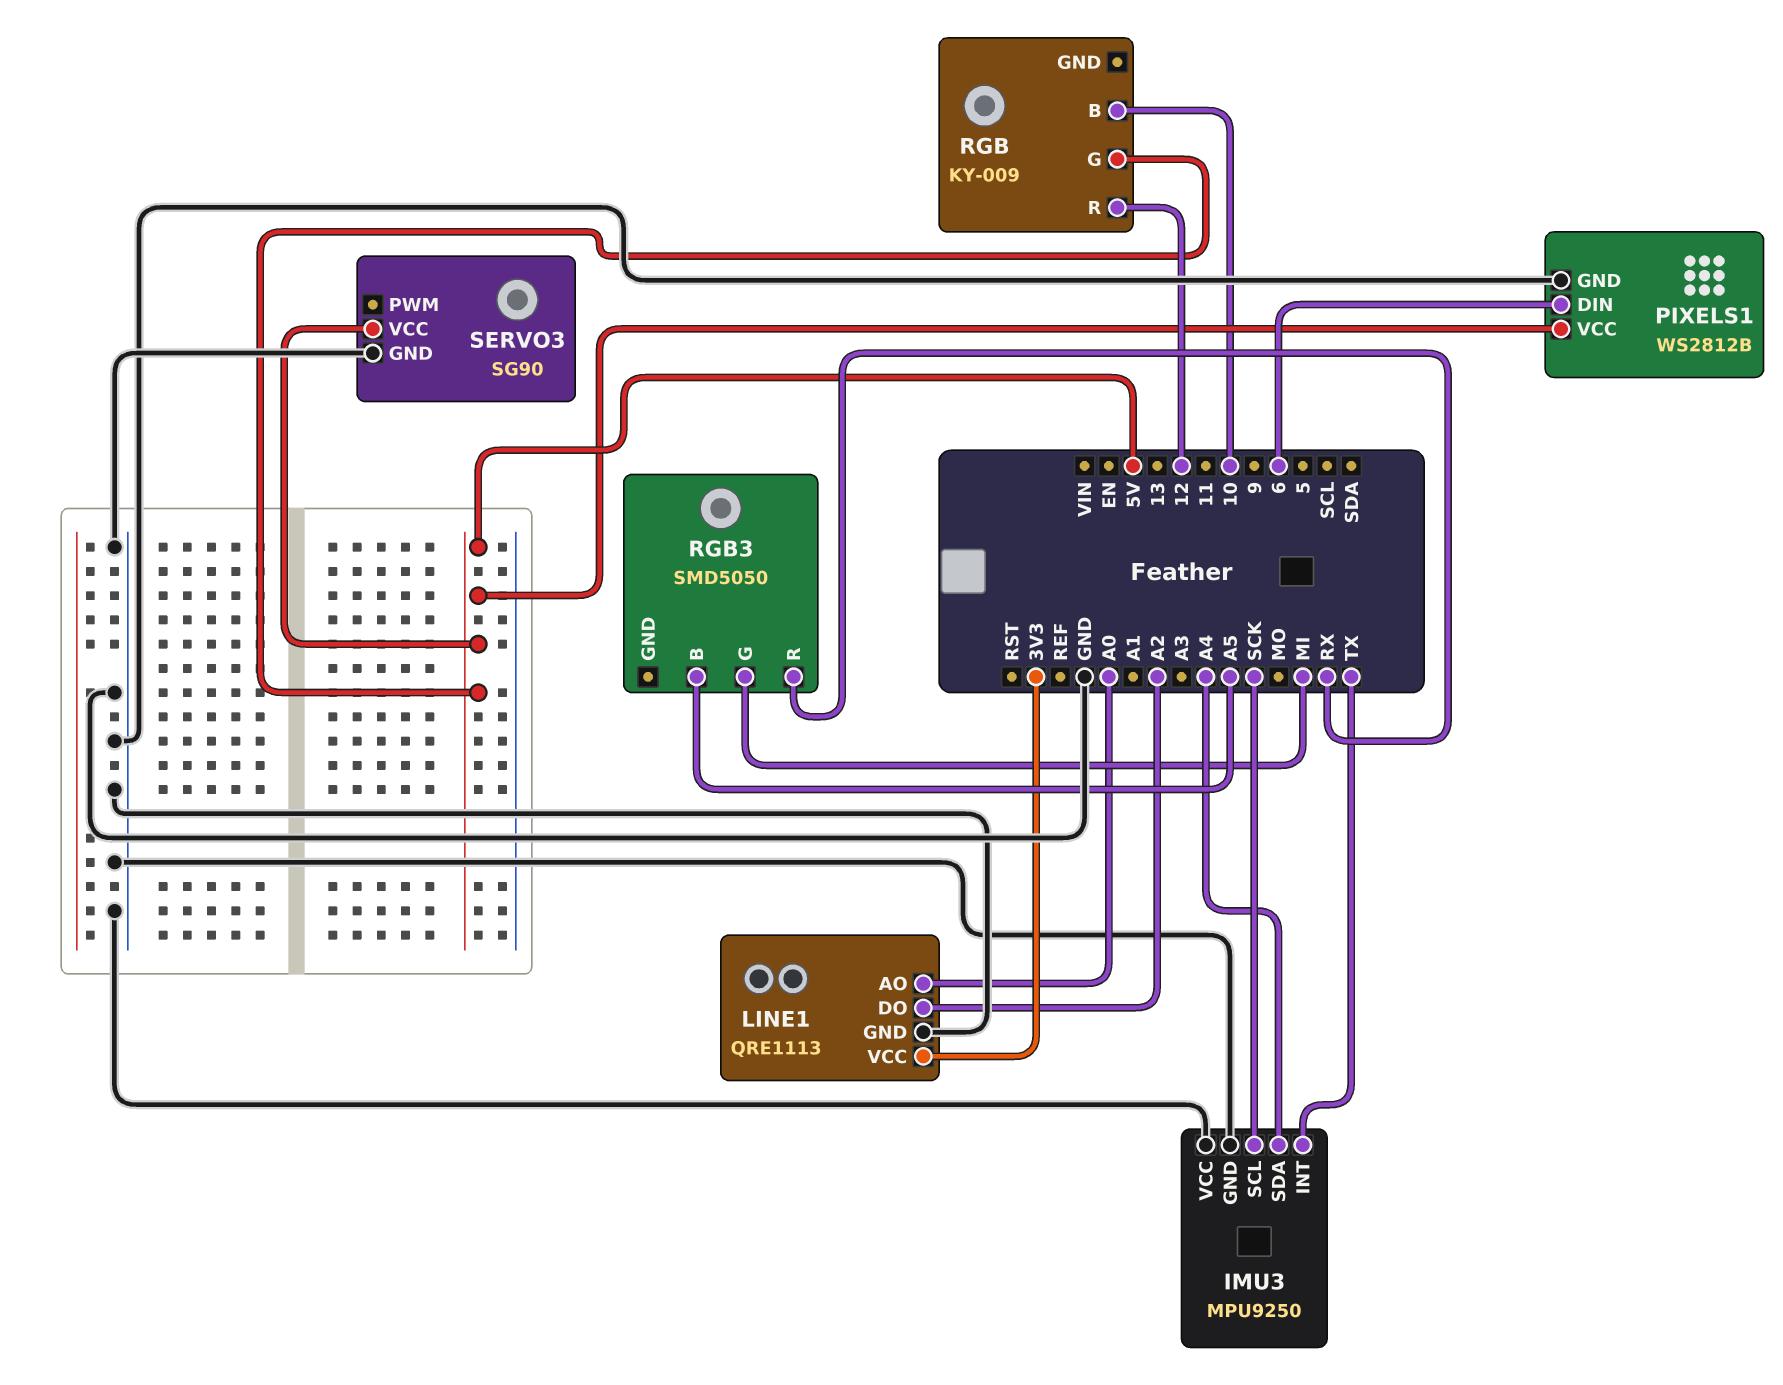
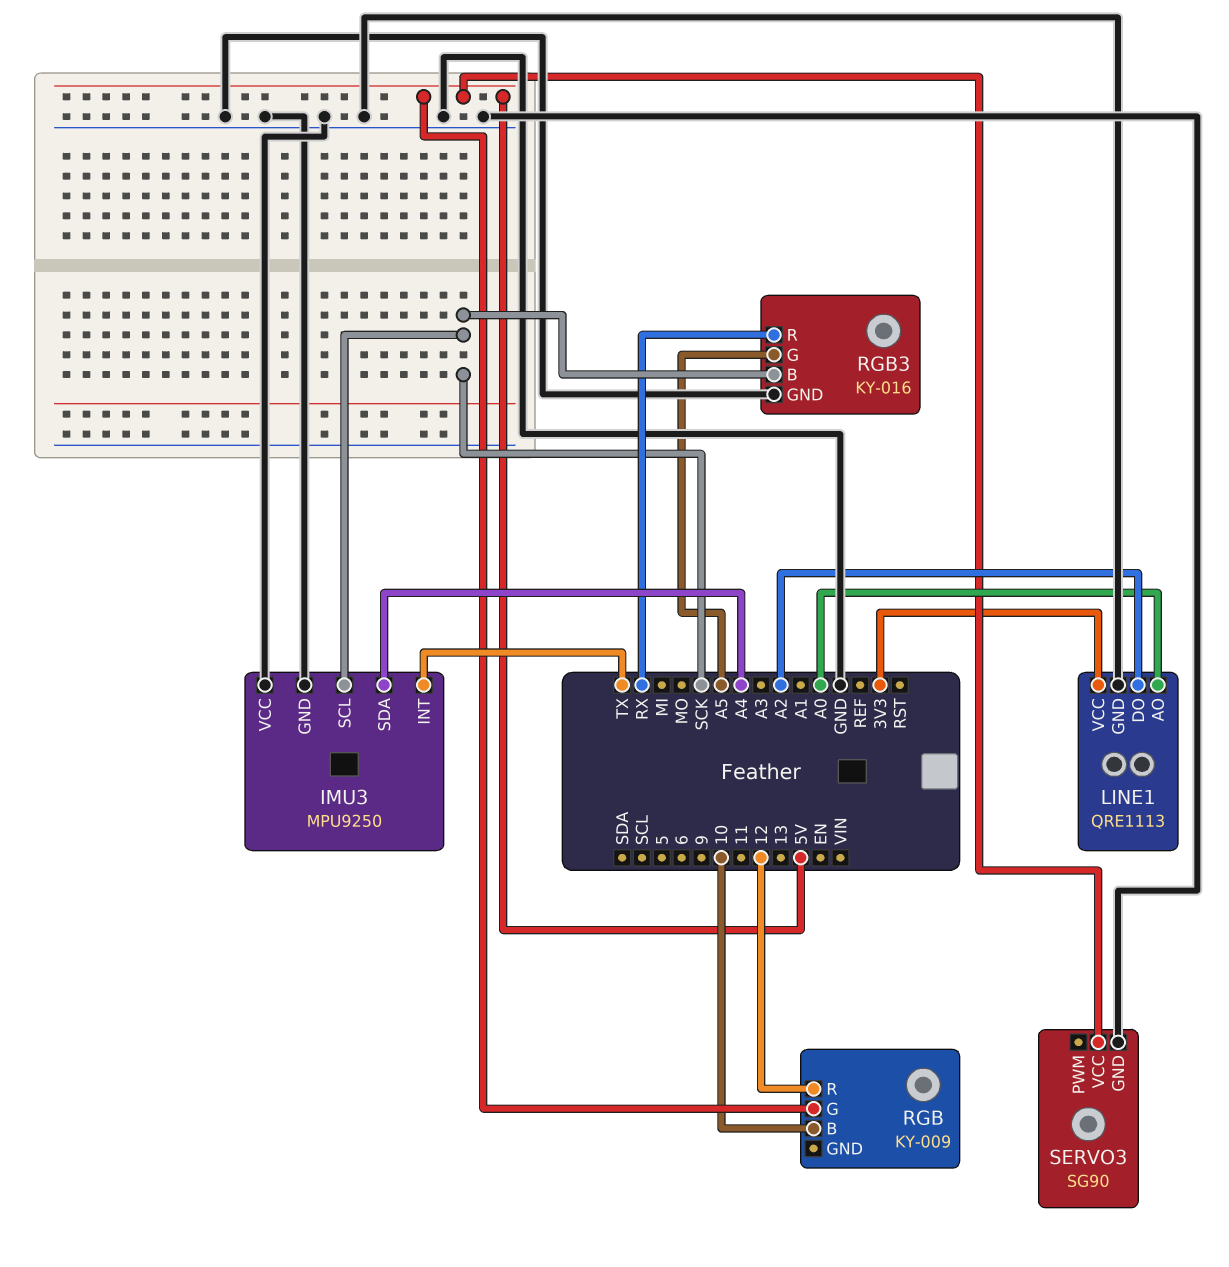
PIXELS1: WS2812B -> none
PIXELS1 pin DIN: 6 -> none
PIXELS1 pin GND: GND -> none
PIXELS1 pin VCC: 5V -> none
RGB3: SMD5050 -> KY-016
RGB3 pin B: A5 -> SCK
RGB3 pin G: MI -> A5
RGB3 pin GND: none -> GND

